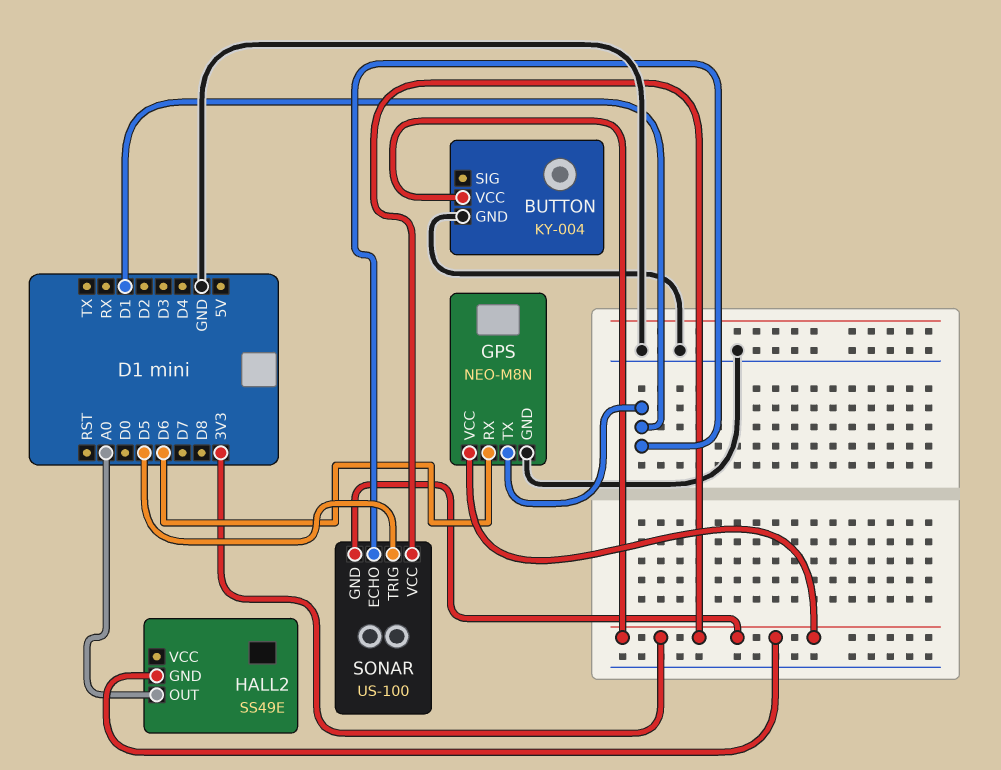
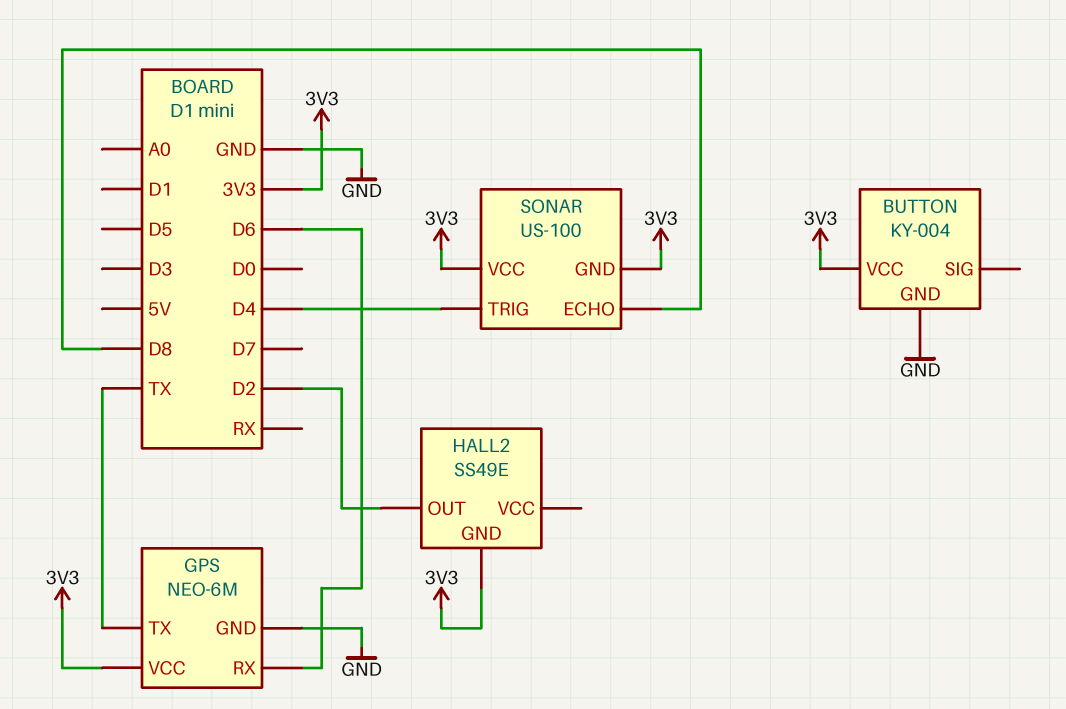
GPS: NEO-M8N -> NEO-6M
GPS pin TX: D1 -> TX
HALL2 pin OUT: A0 -> D2
SONAR pin ECHO: D1 -> D8
SONAR pin TRIG: D5 -> D4

